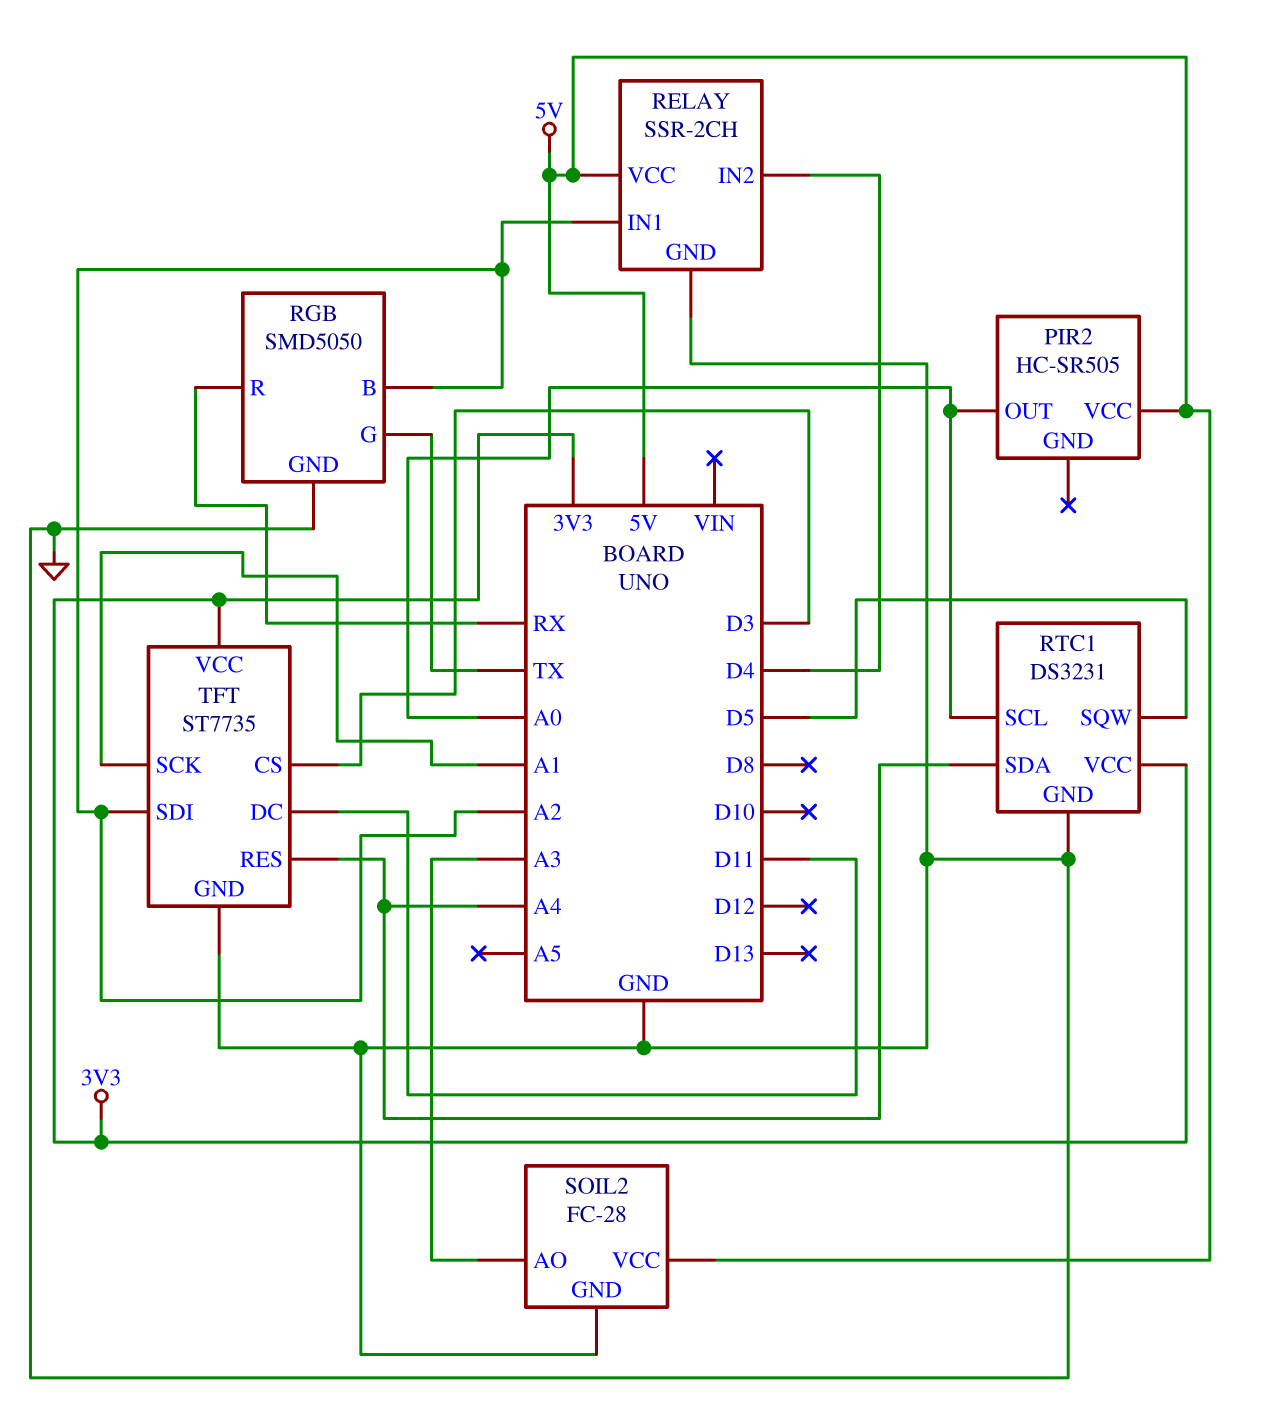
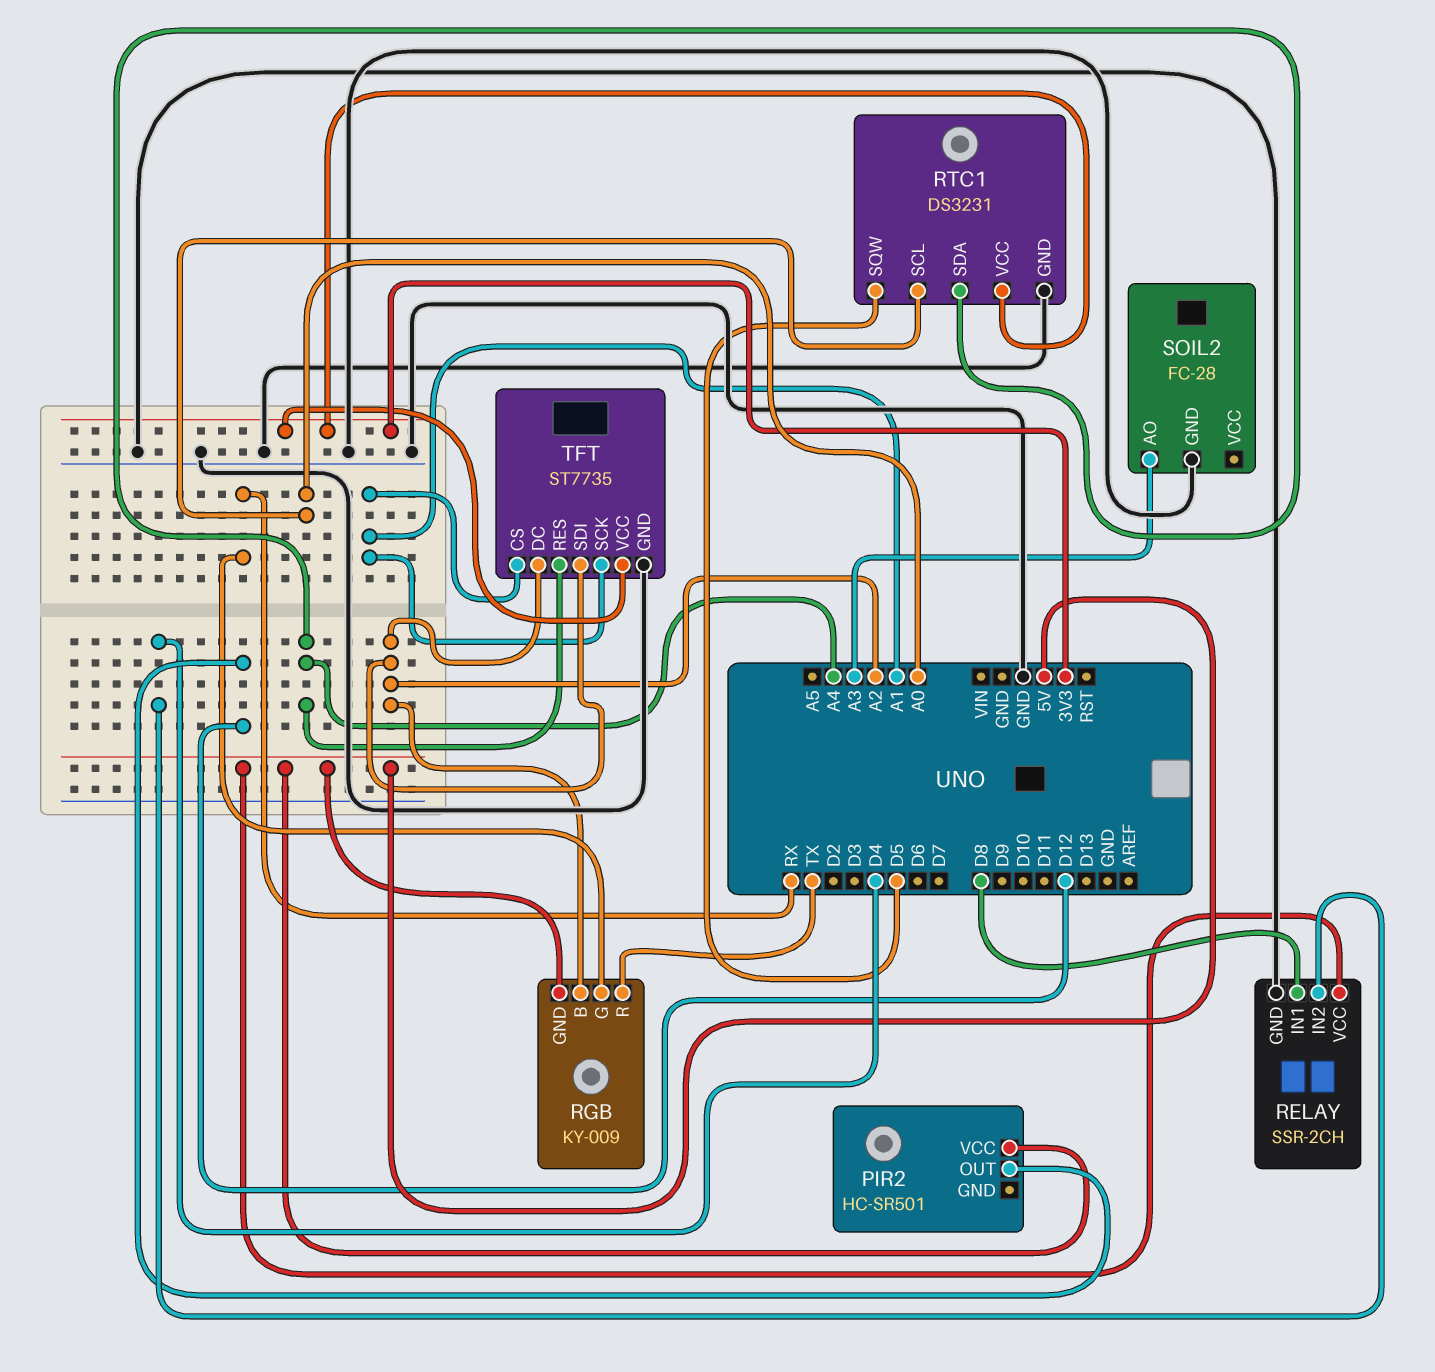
PIR2: HC-SR505 -> HC-SR501
PIR2 pin OUT: A0 -> D12
RELAY pin IN1: A2 -> D8
RGB: SMD5050 -> KY-009
RGB pin G: TX -> RX
RGB pin GND: GND -> 5V
RGB pin R: RX -> TX
SOIL2 pin VCC: 5V -> none
TFT pin CS: D3 -> A1
TFT pin DC: D11 -> A2

